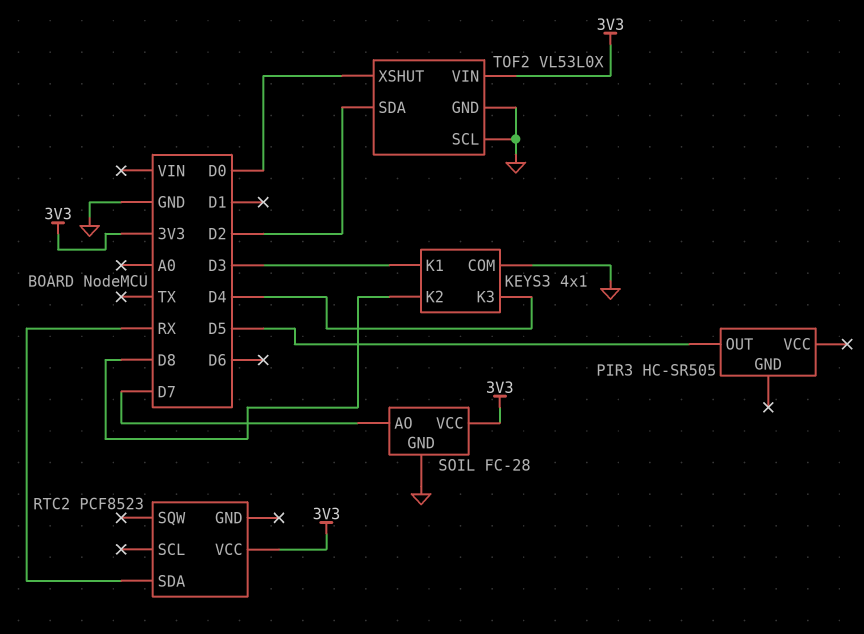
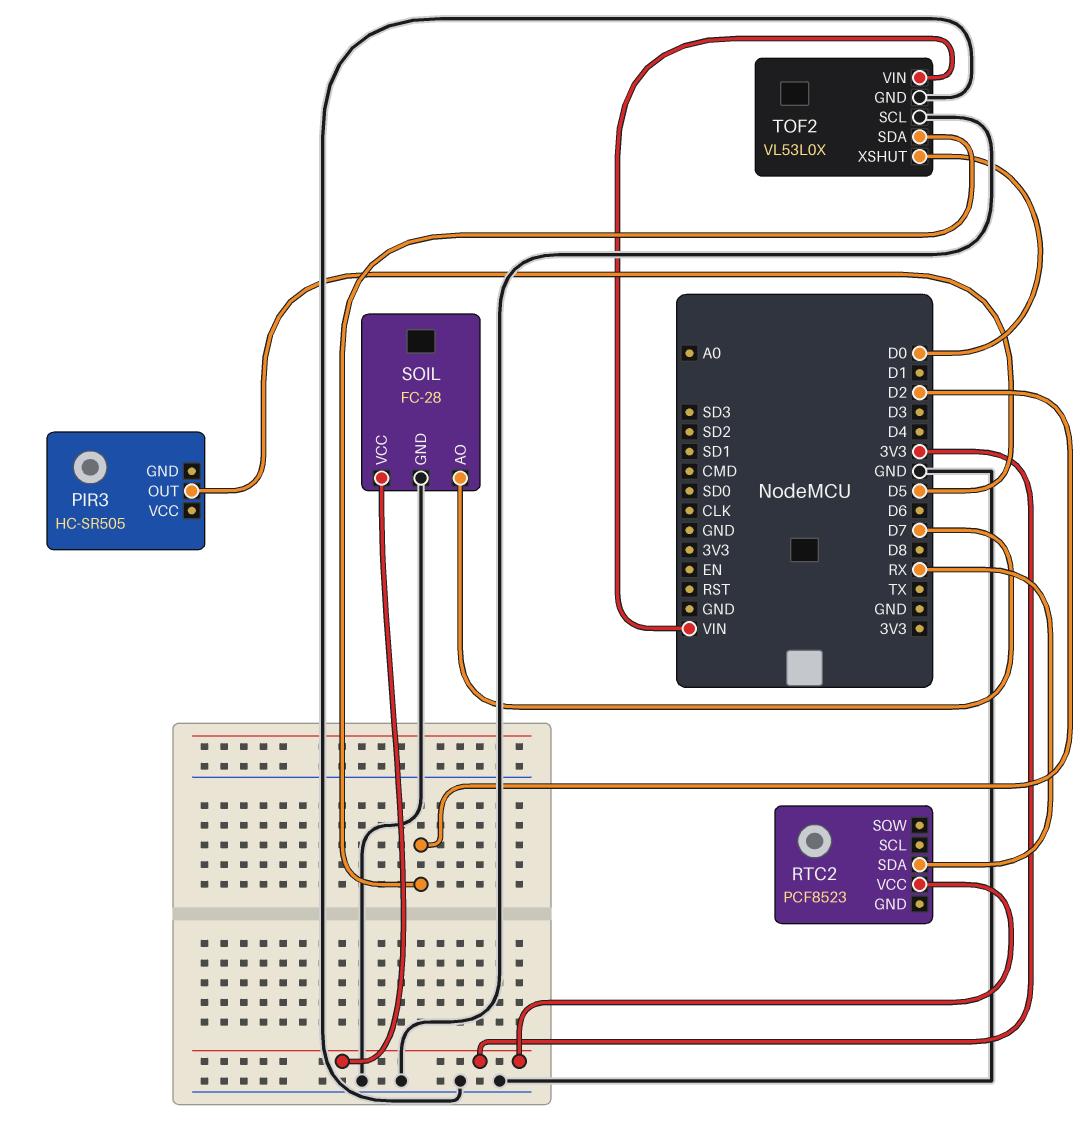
KEYS3: 4x1 -> none
KEYS3 pin COM: GND -> none
KEYS3 pin K1: D3 -> none
KEYS3 pin K2: D8 -> none
KEYS3 pin K3: D4 -> none
TOF2 pin VIN: 3V3 -> VIN

